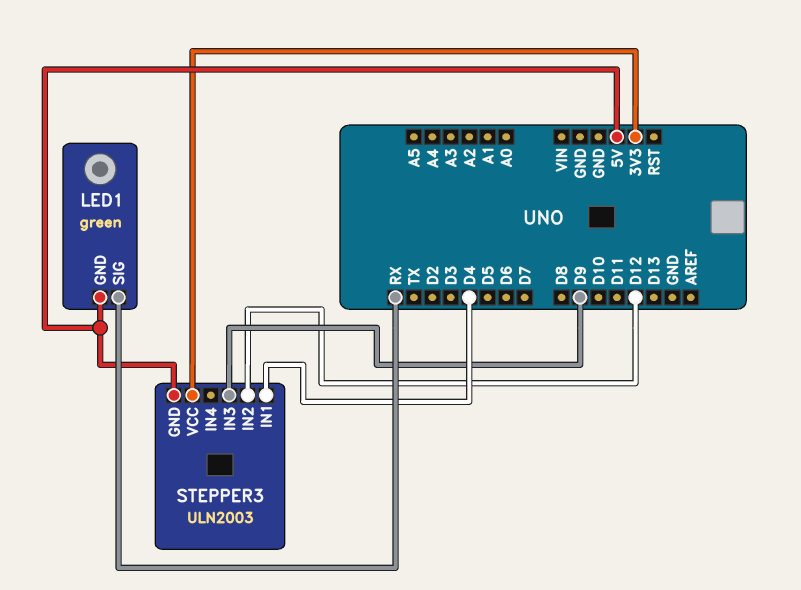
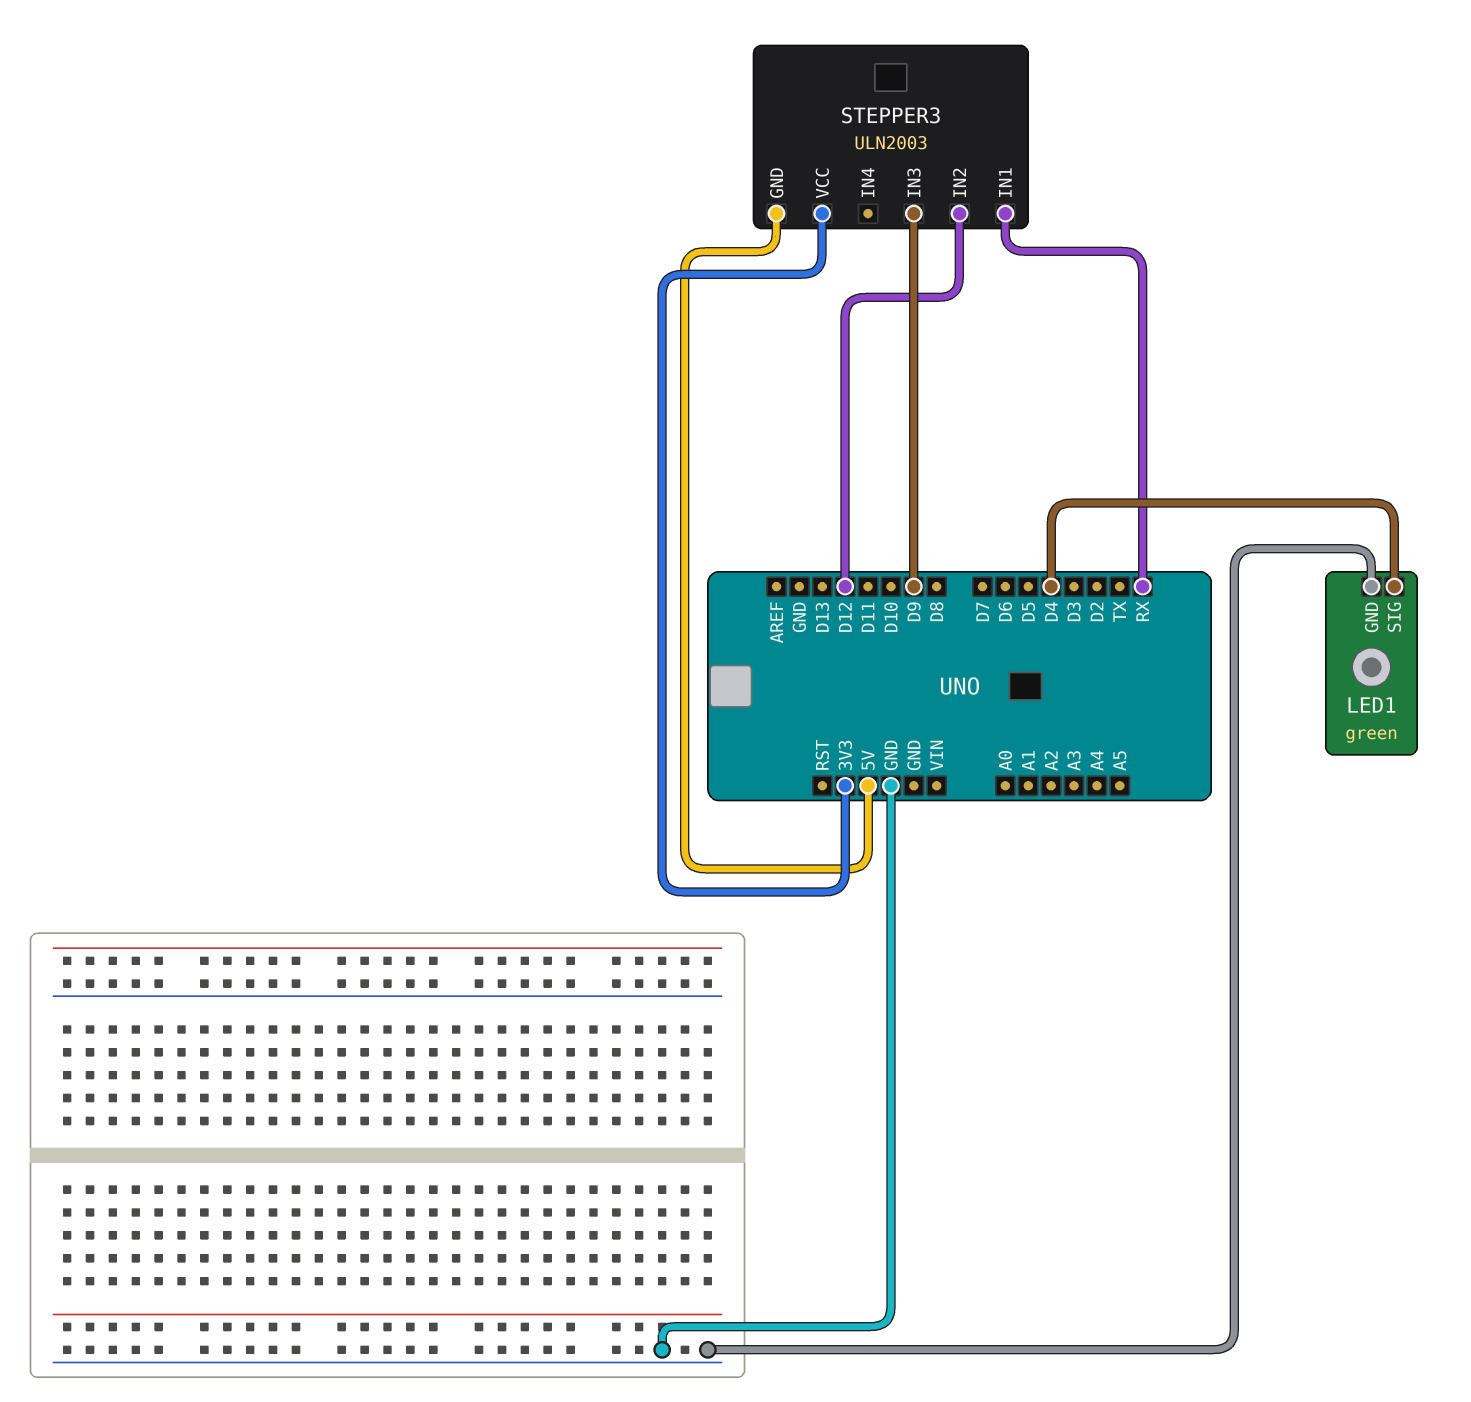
LED1 pin GND: 5V -> GND
LED1 pin SIG: RX -> D4
STEPPER3 pin IN1: D4 -> RX

